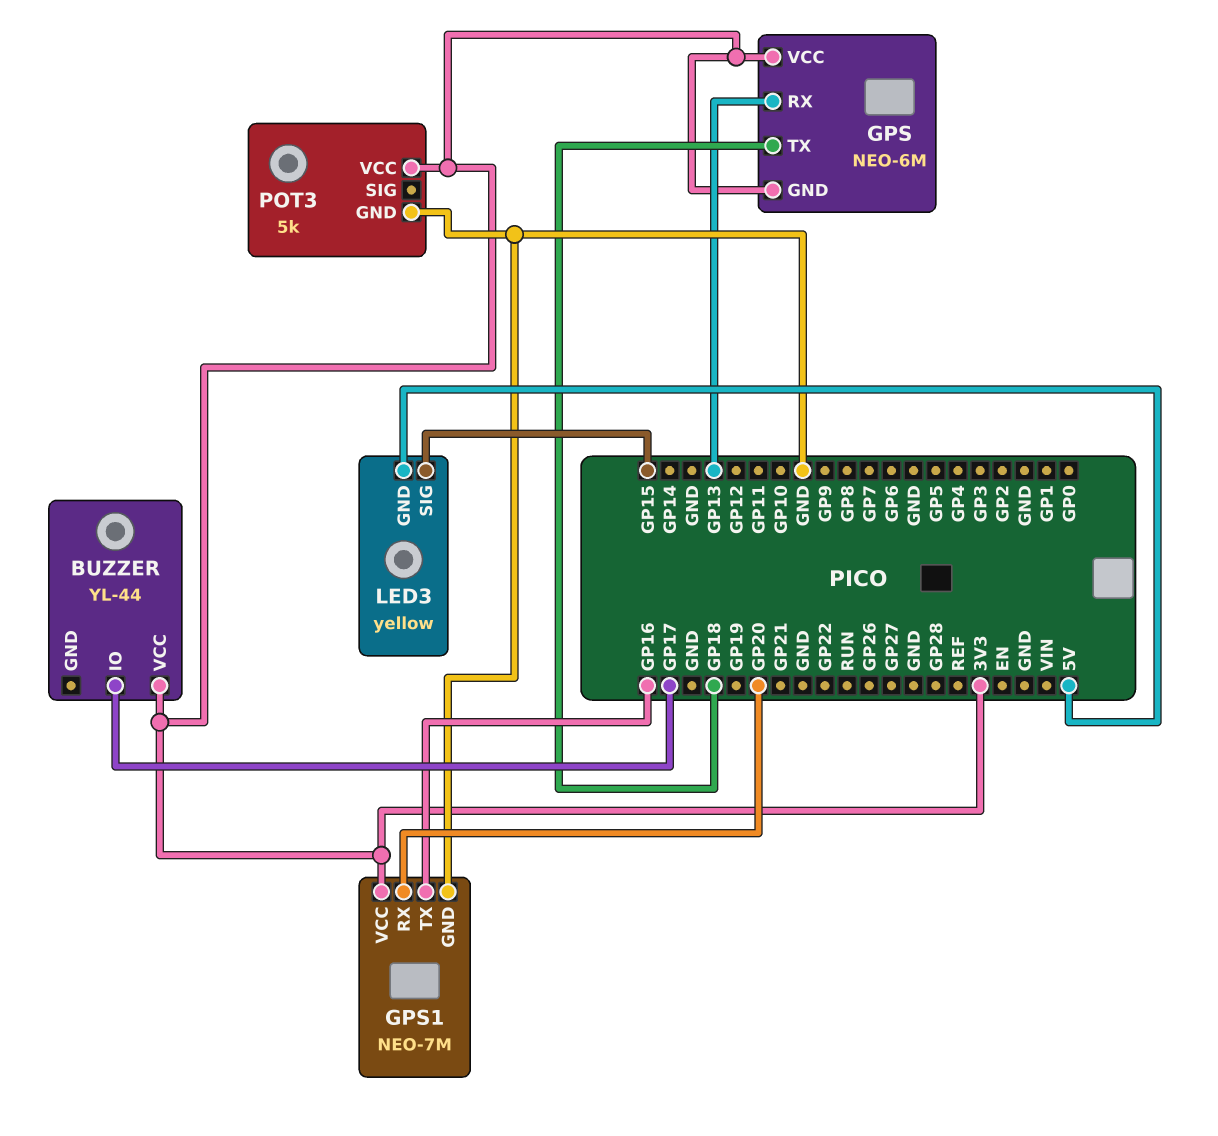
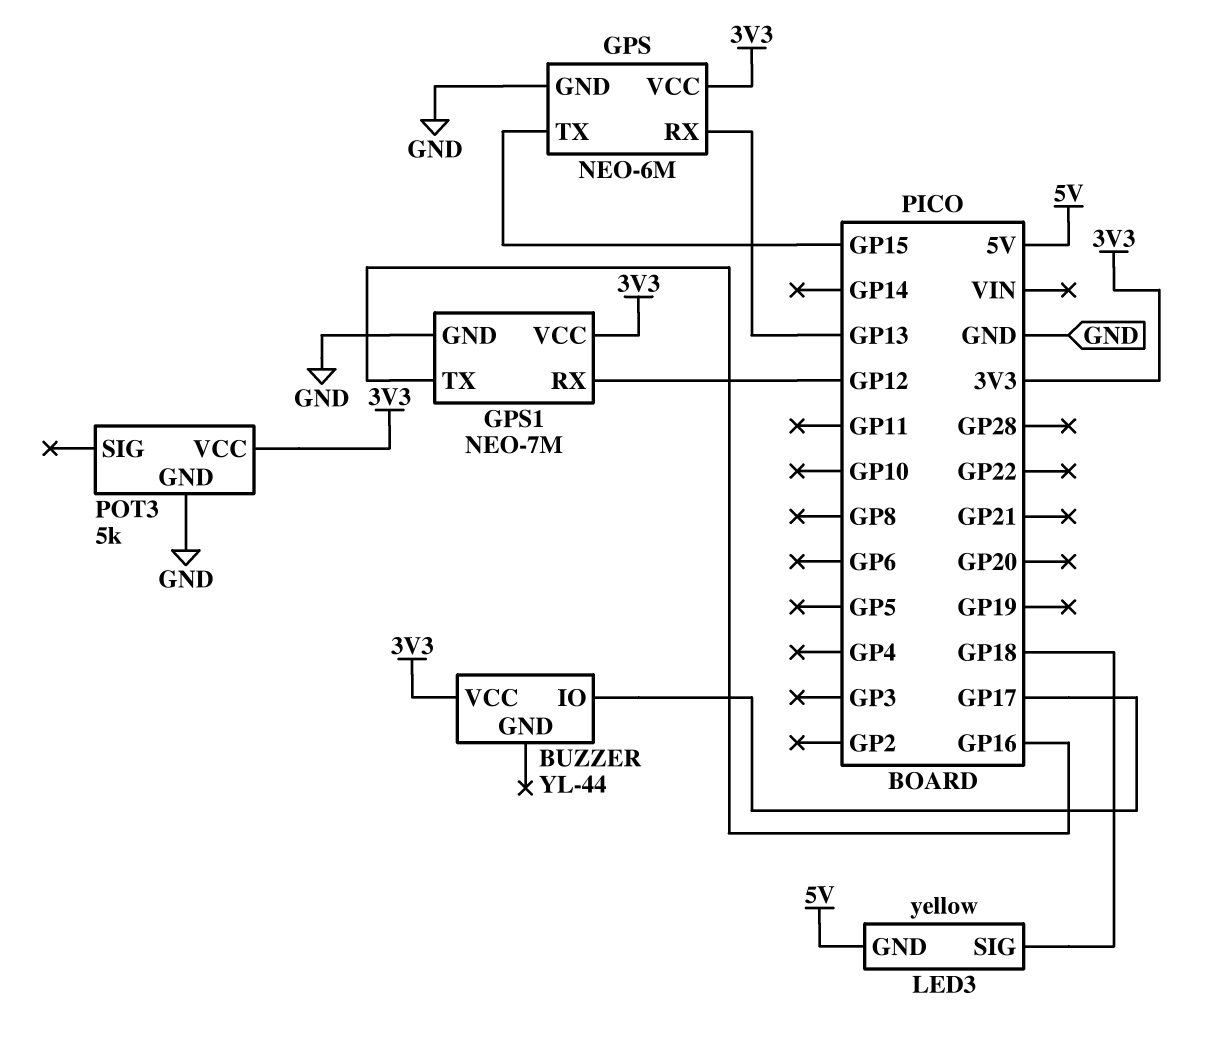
GPS pin GND: 3V3 -> GND
GPS pin TX: GP18 -> GP15
GPS1 pin RX: GP20 -> GP12
LED3 pin SIG: GP15 -> GP18

